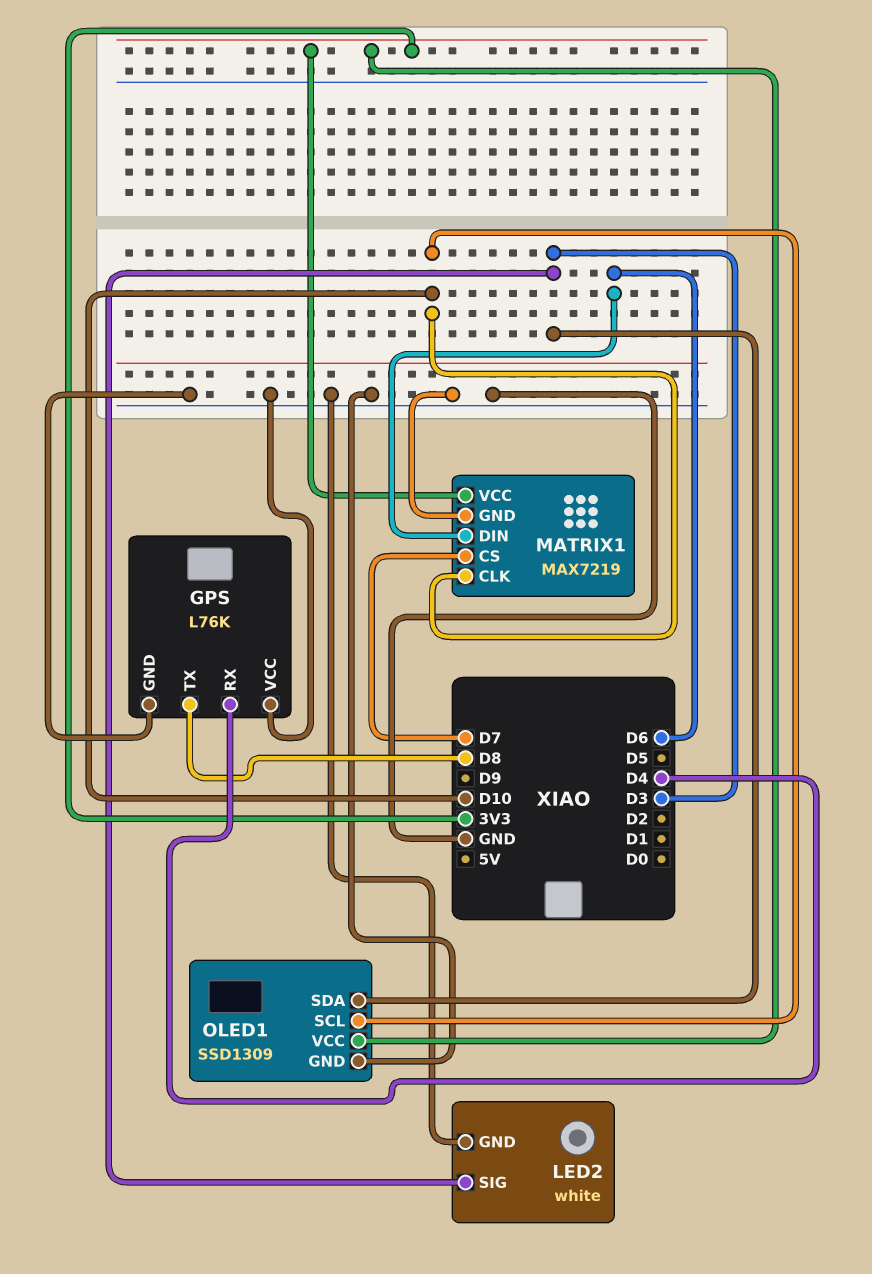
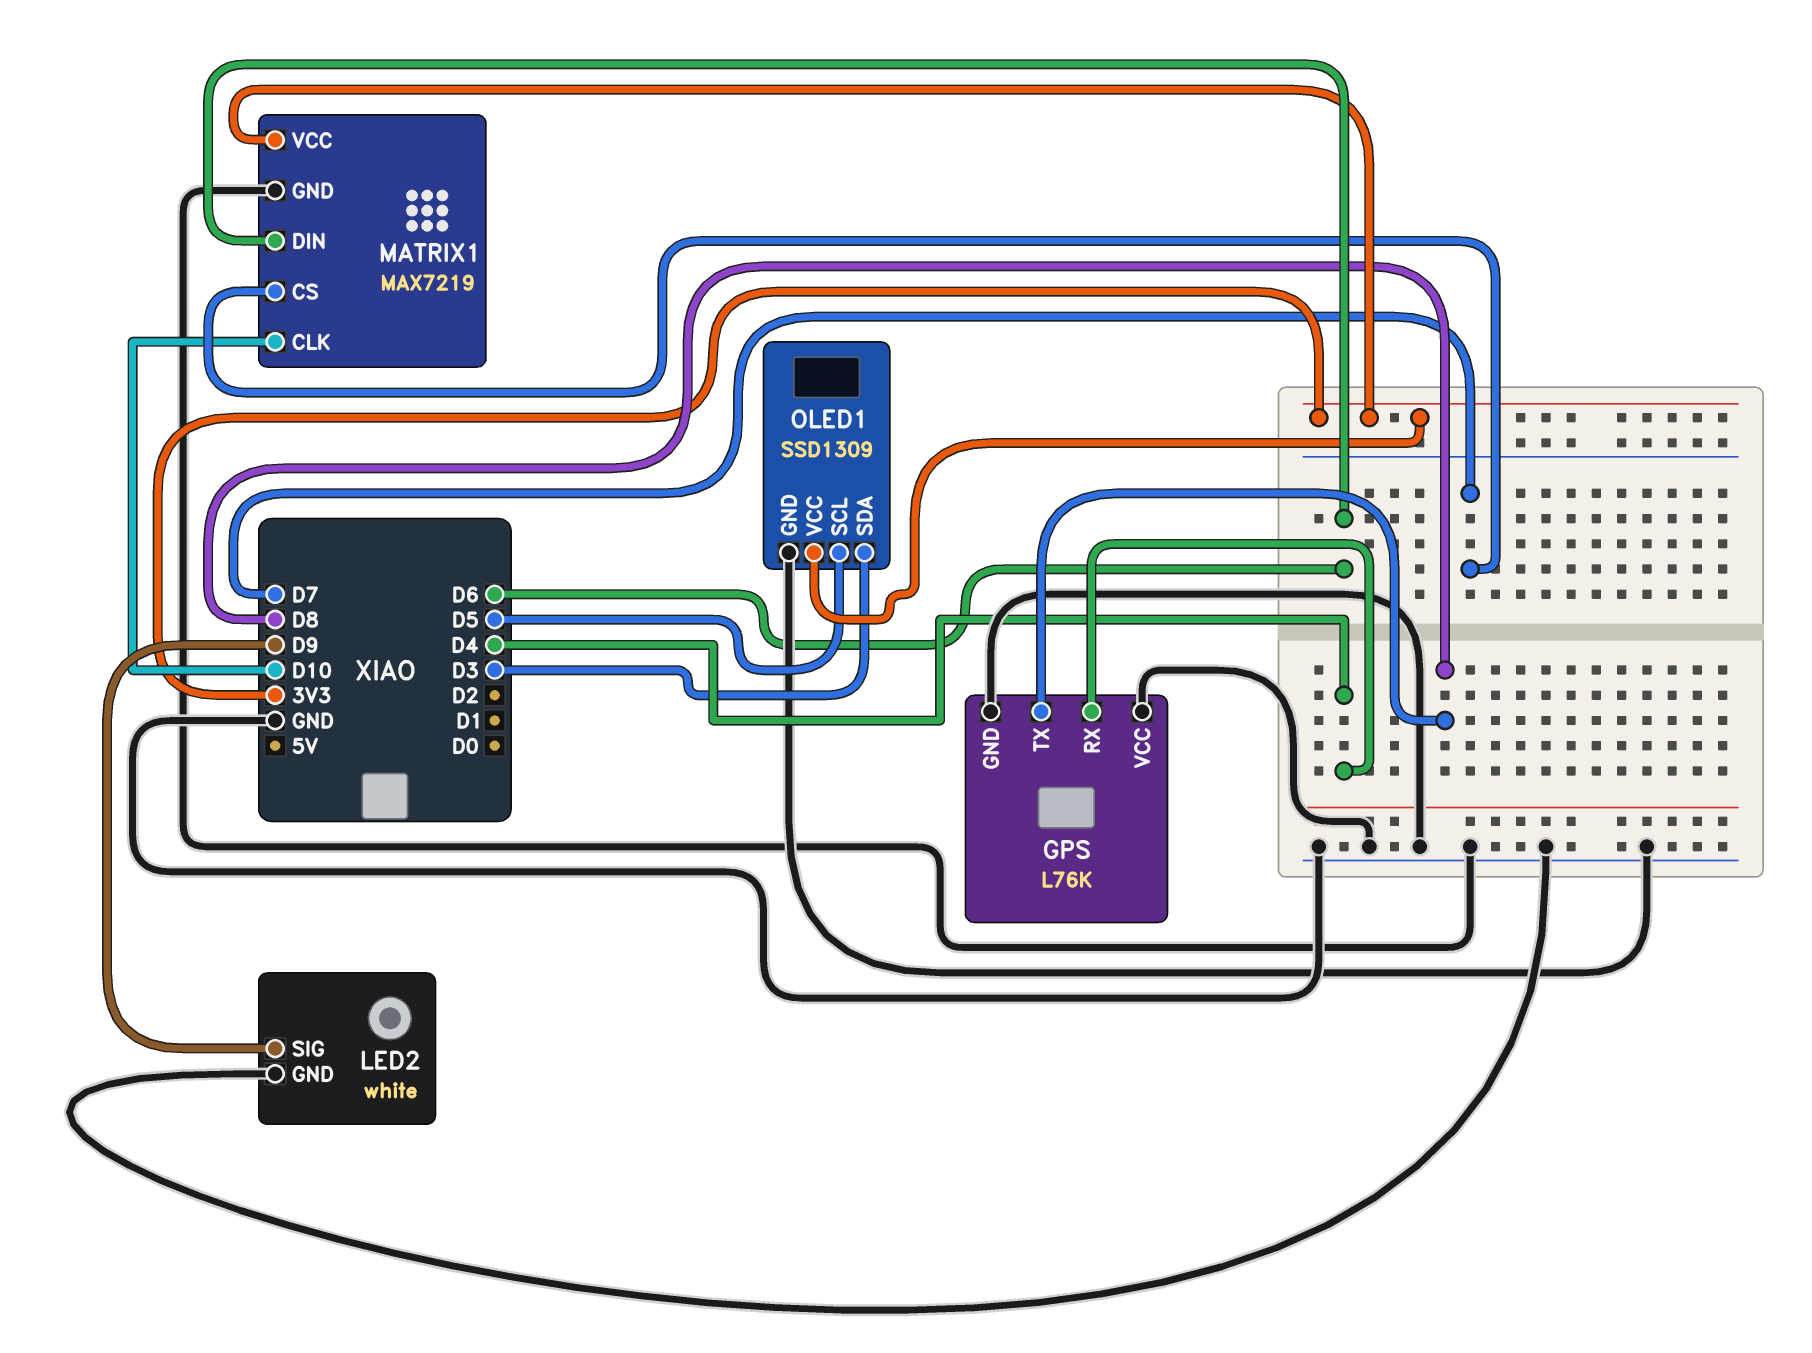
LED2 pin SIG: D3 -> D9
OLED1 pin SCL: D10 -> D5

